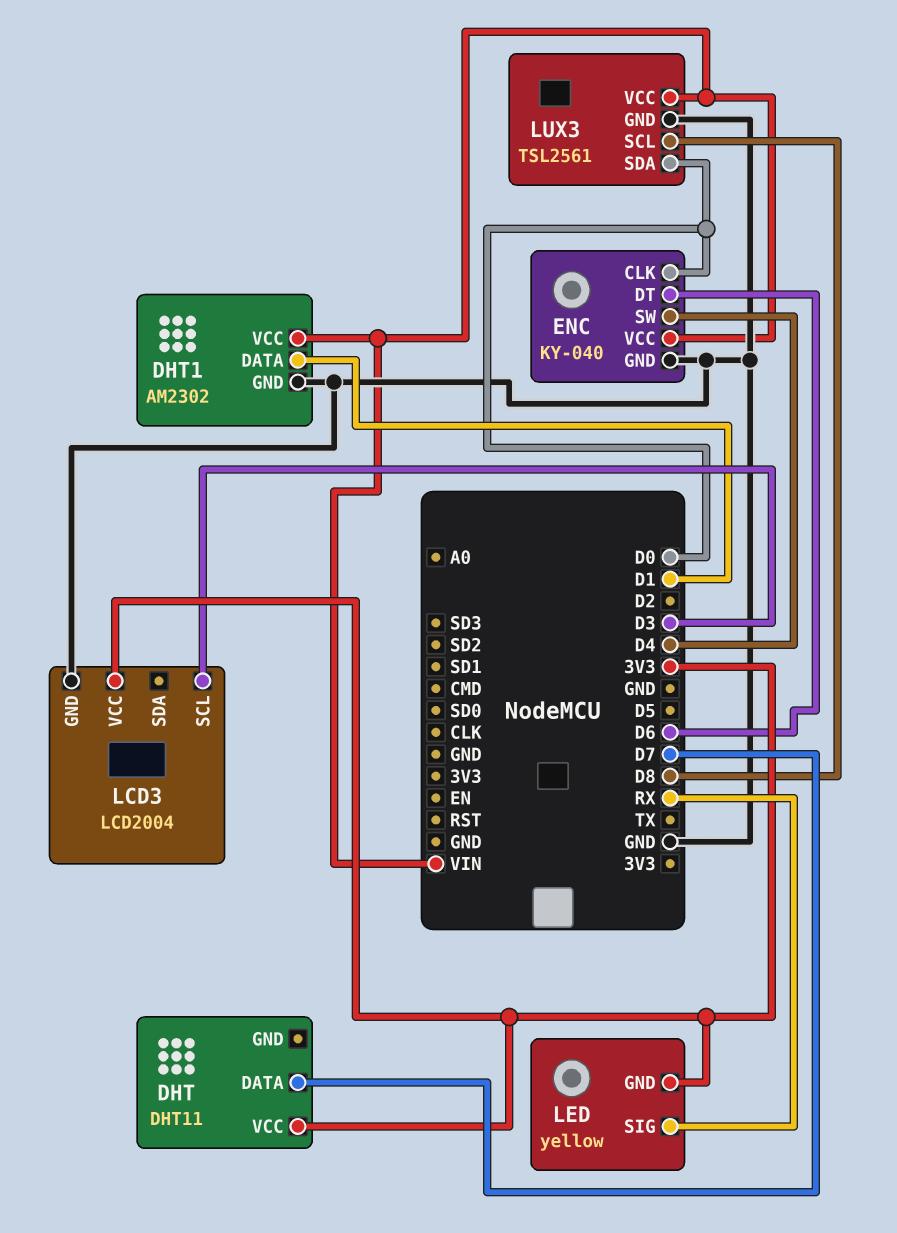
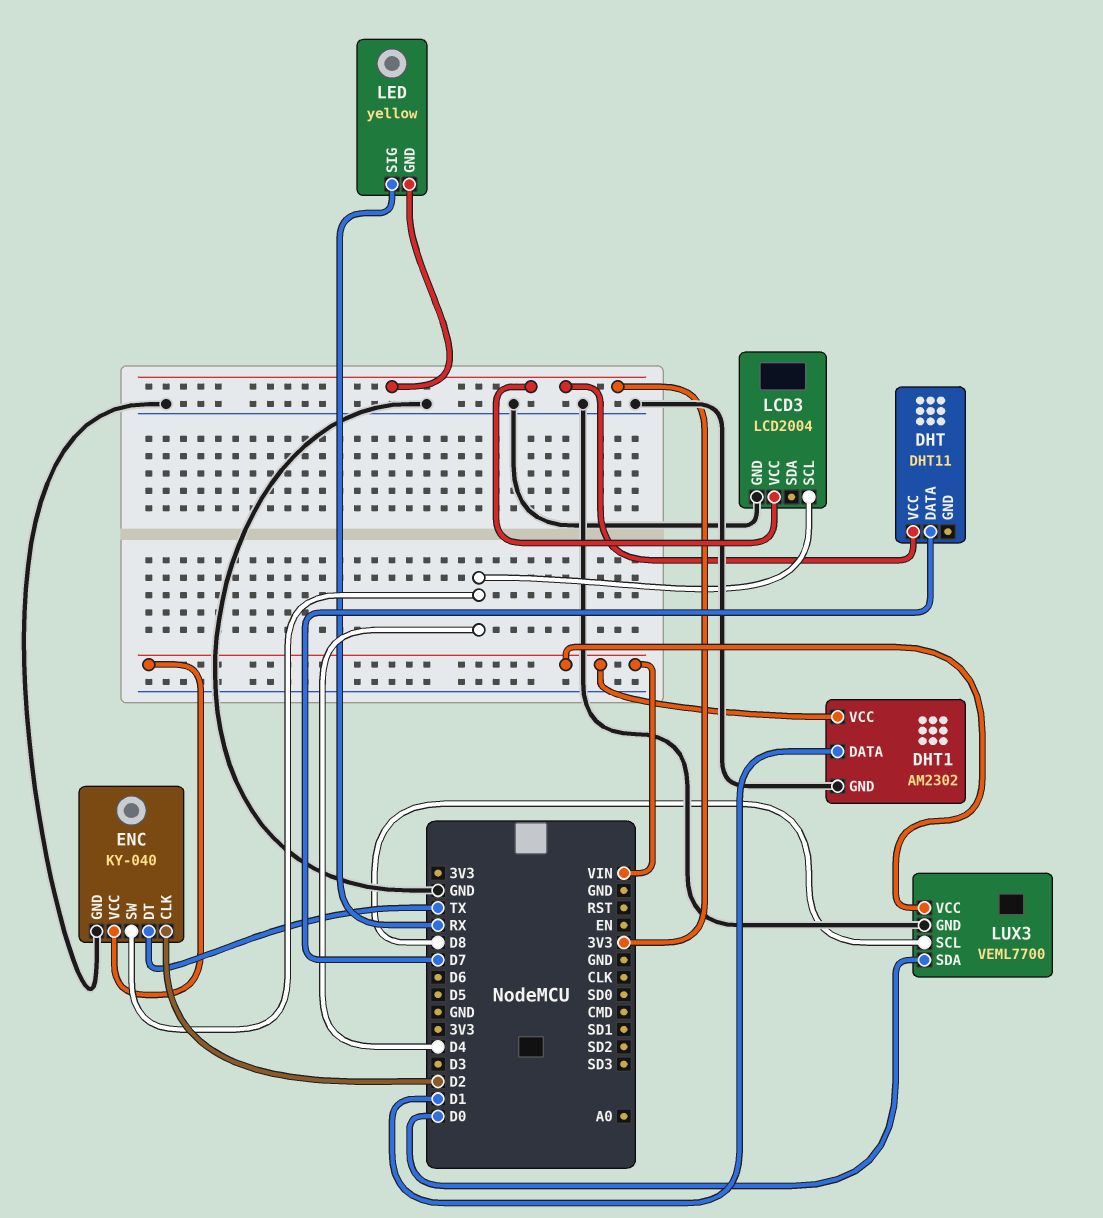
ENC pin CLK: D0 -> D2
ENC pin DT: D6 -> TX
LCD3 pin SCL: D3 -> D4
LUX3: TSL2561 -> VEML7700

